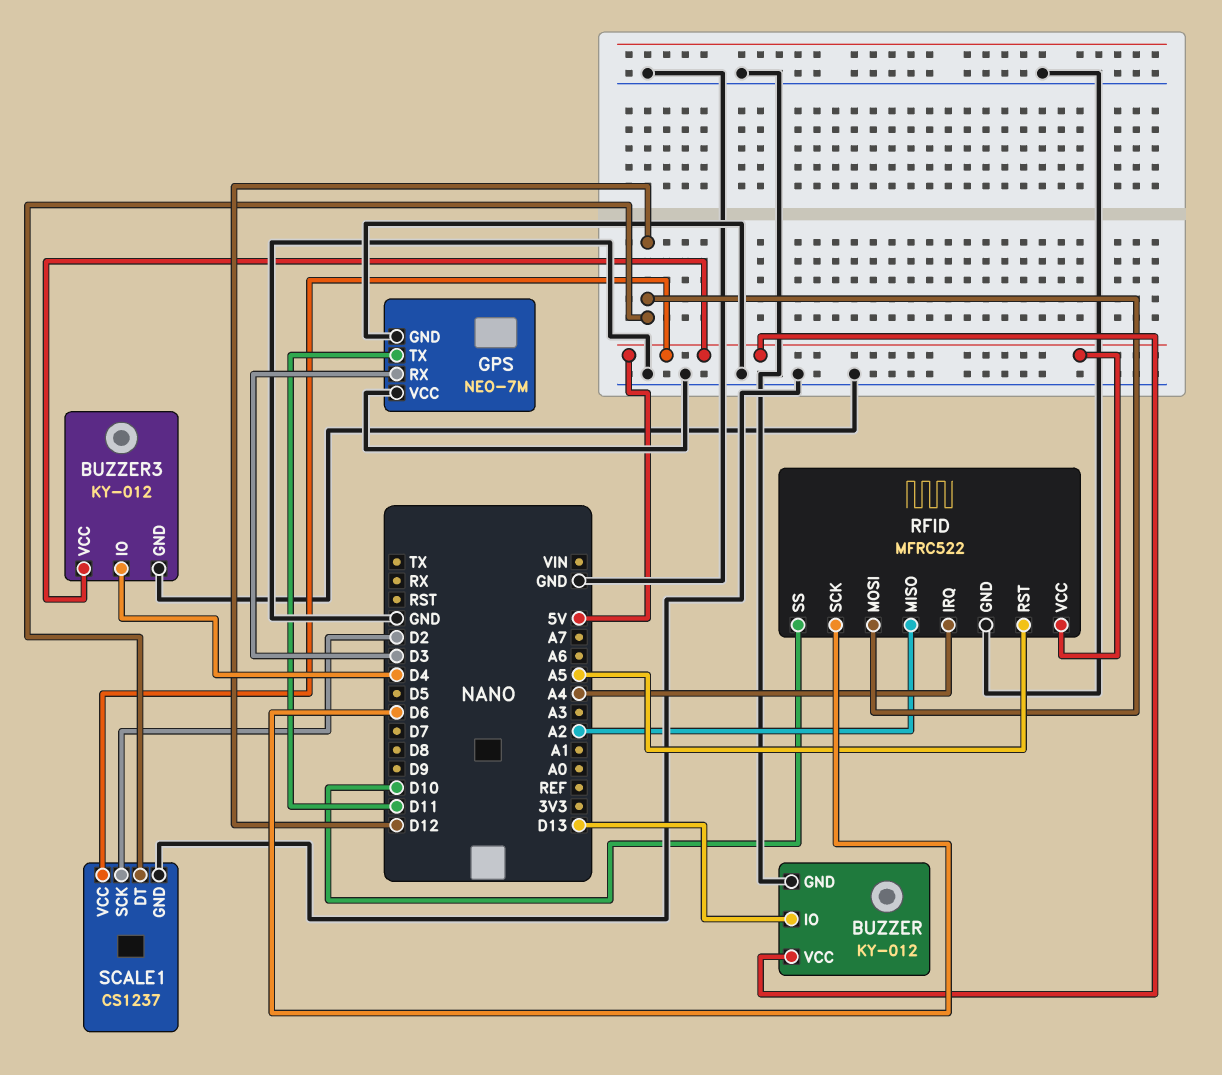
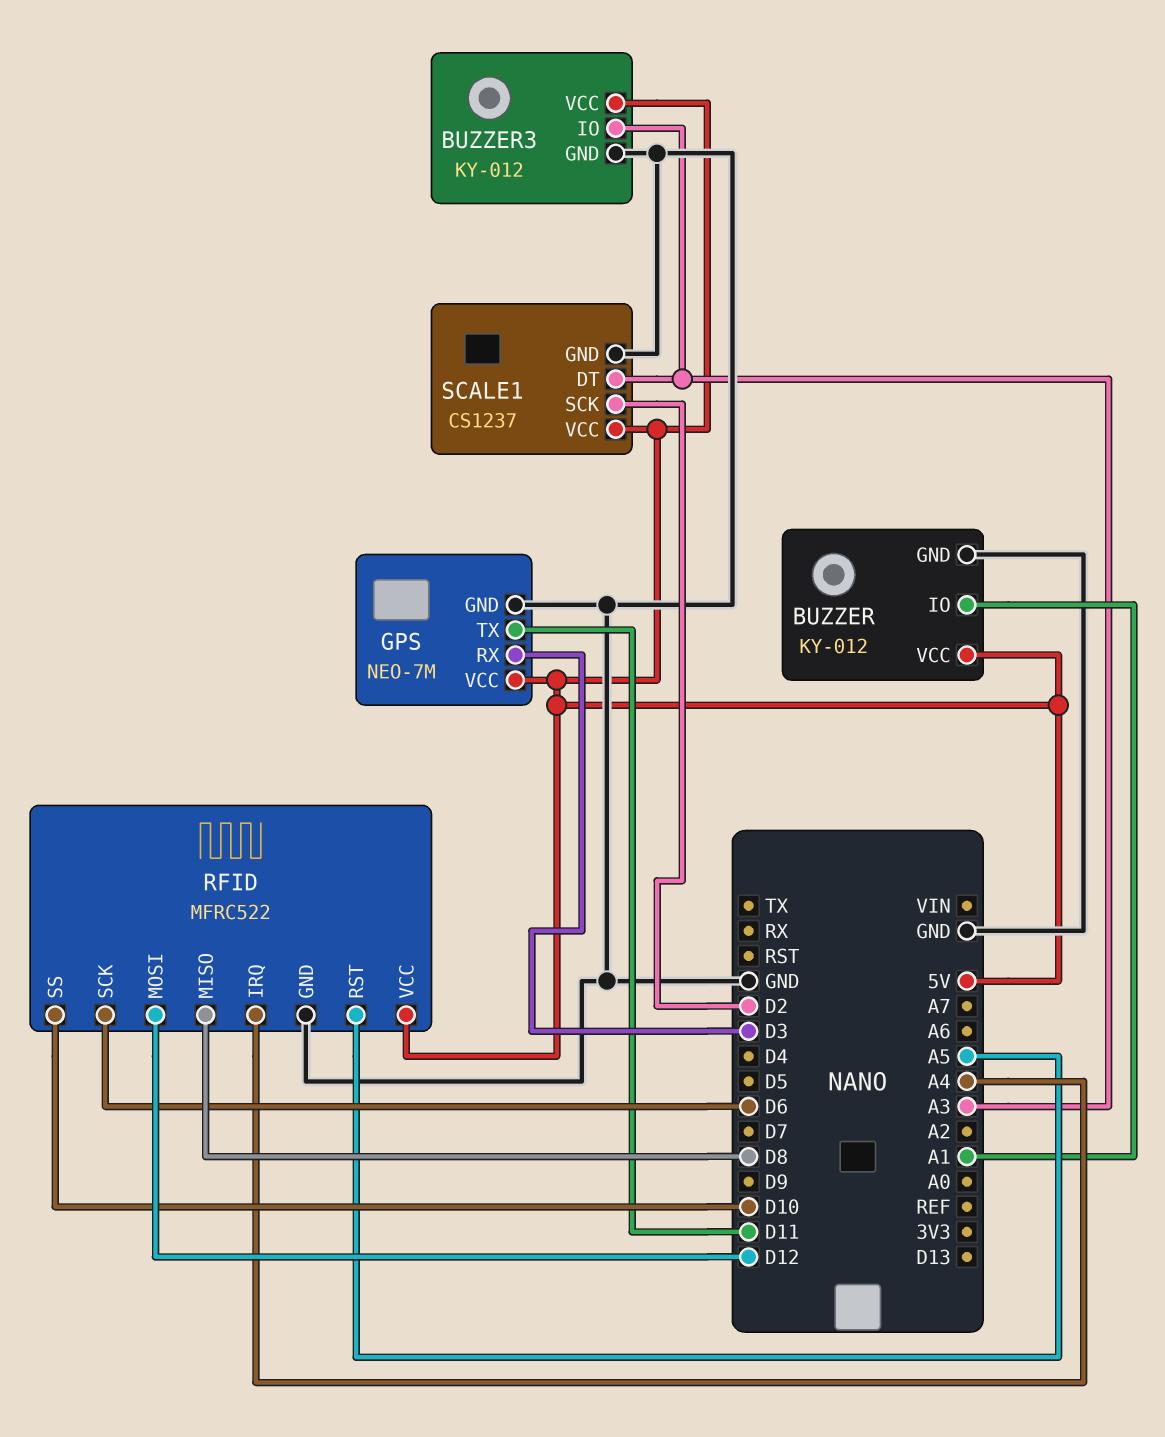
BUZZER pin IO: D13 -> A1
BUZZER3 pin IO: D4 -> A3
GPS pin VCC: GND -> 5V
RFID pin MISO: A2 -> D8
SCALE1 pin DT: D12 -> A3

